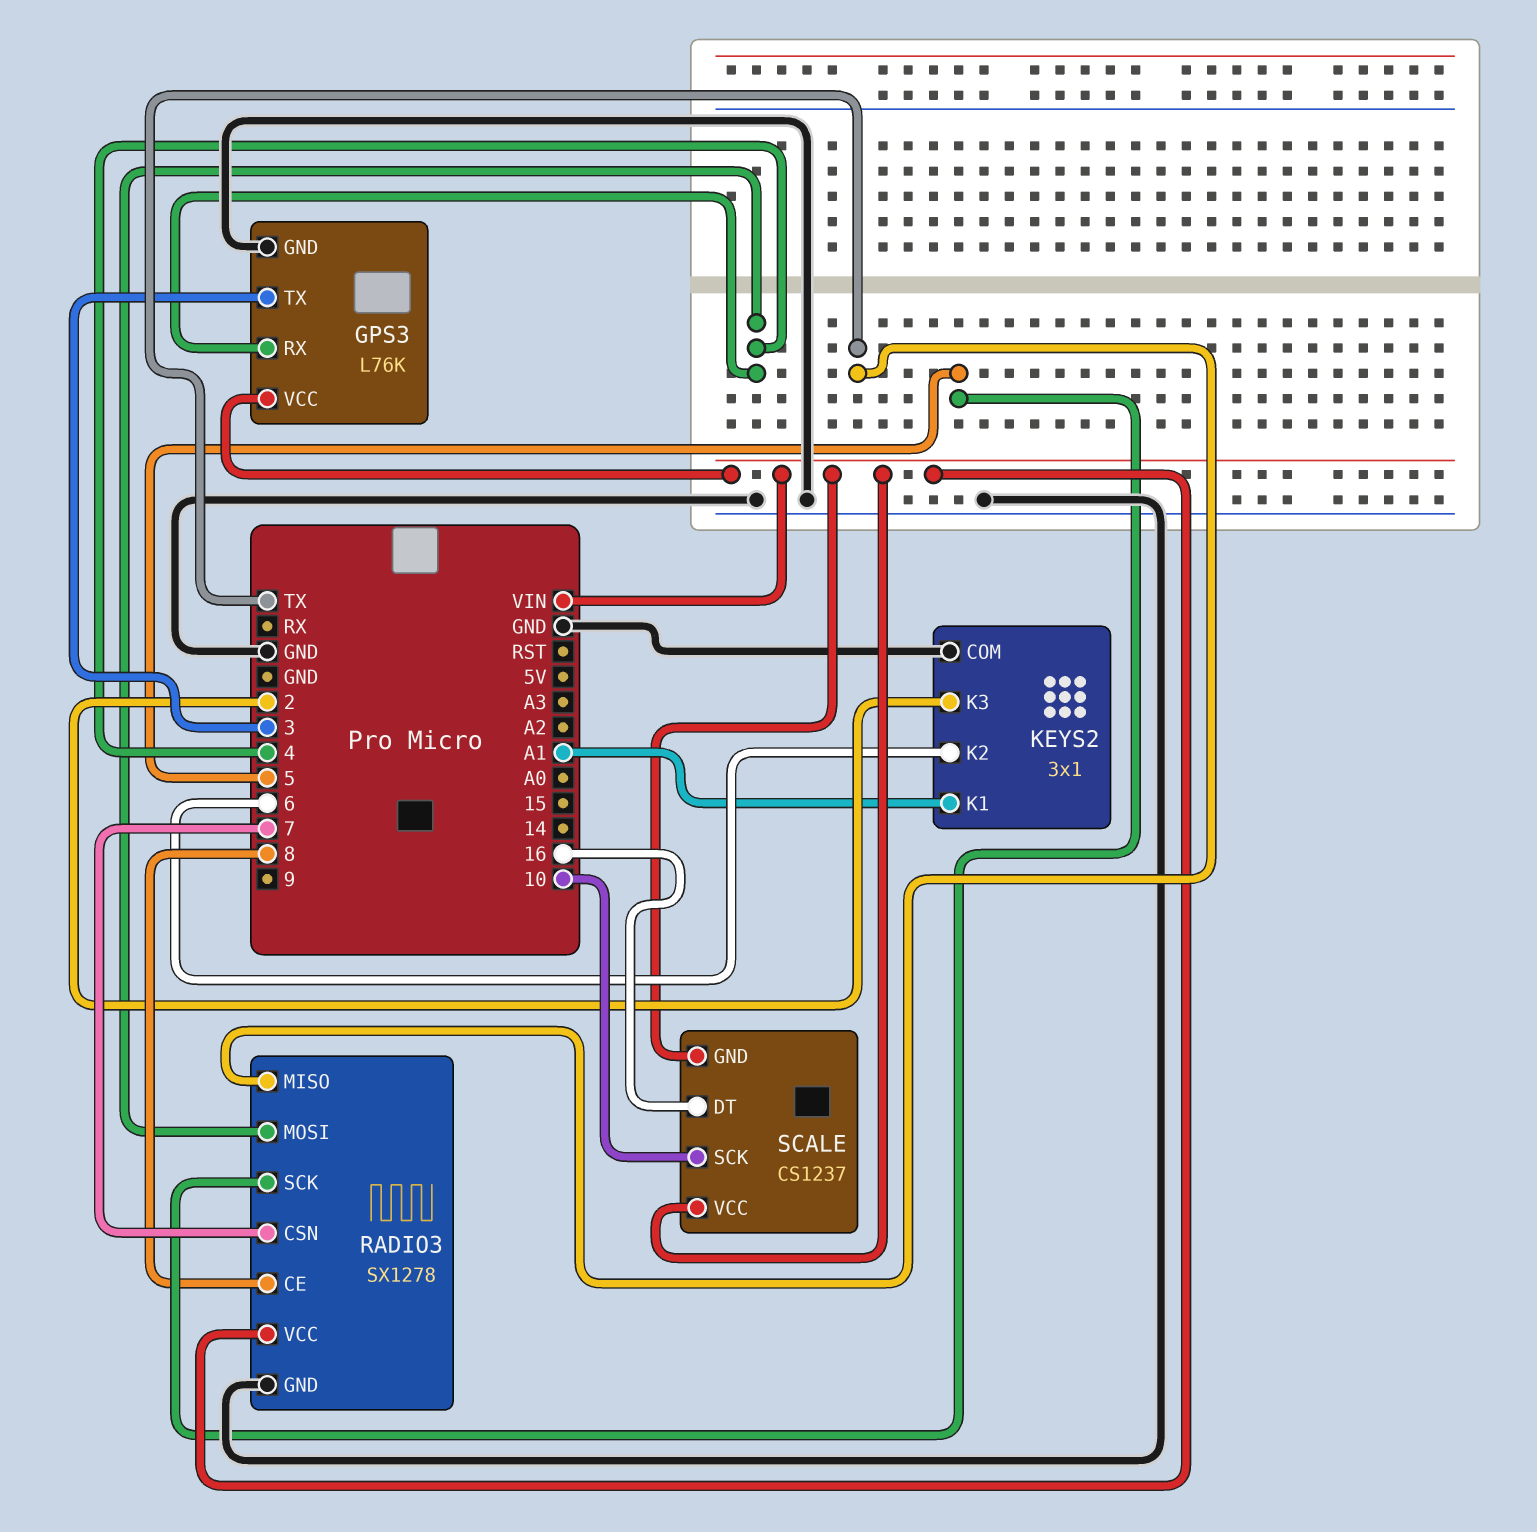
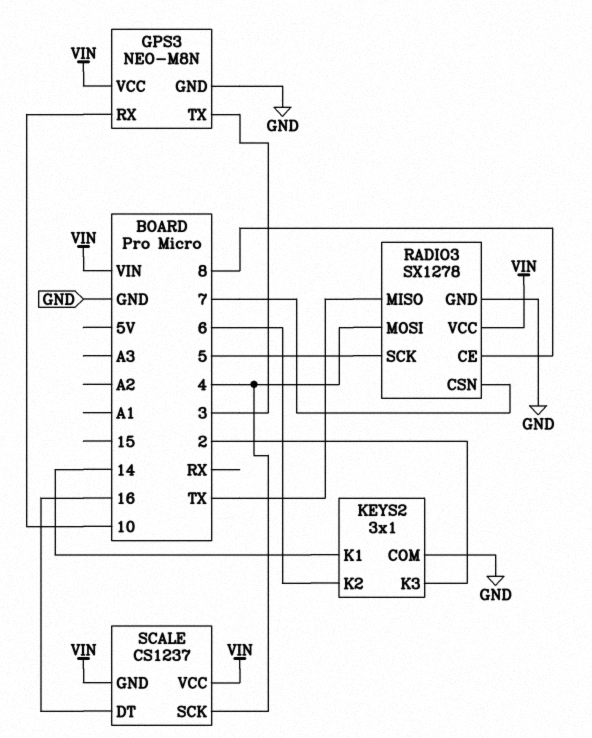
GPS3: L76K -> NEO-M8N
GPS3 pin RX: 4 -> 10
KEYS2 pin K1: A1 -> 14
SCALE pin SCK: 10 -> 4

